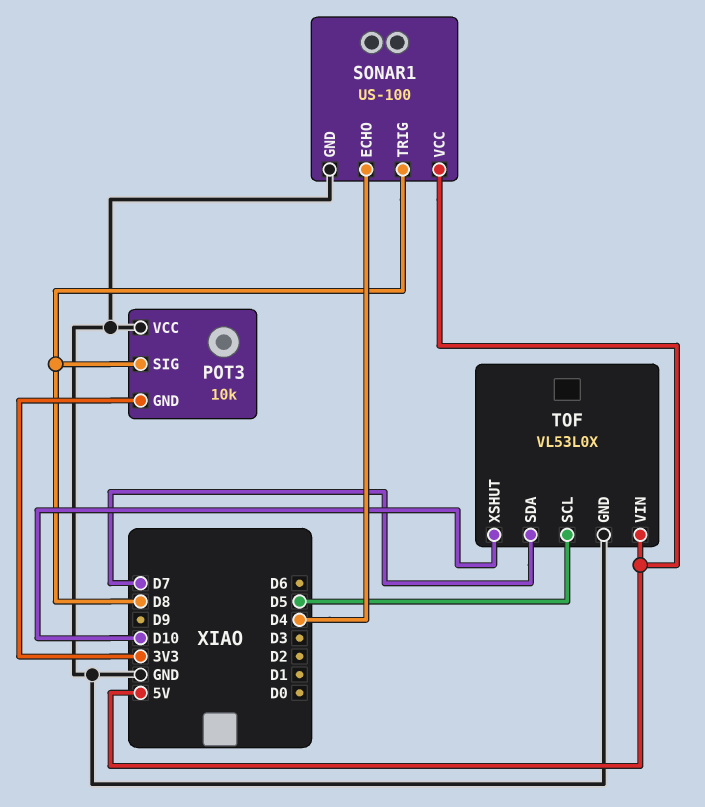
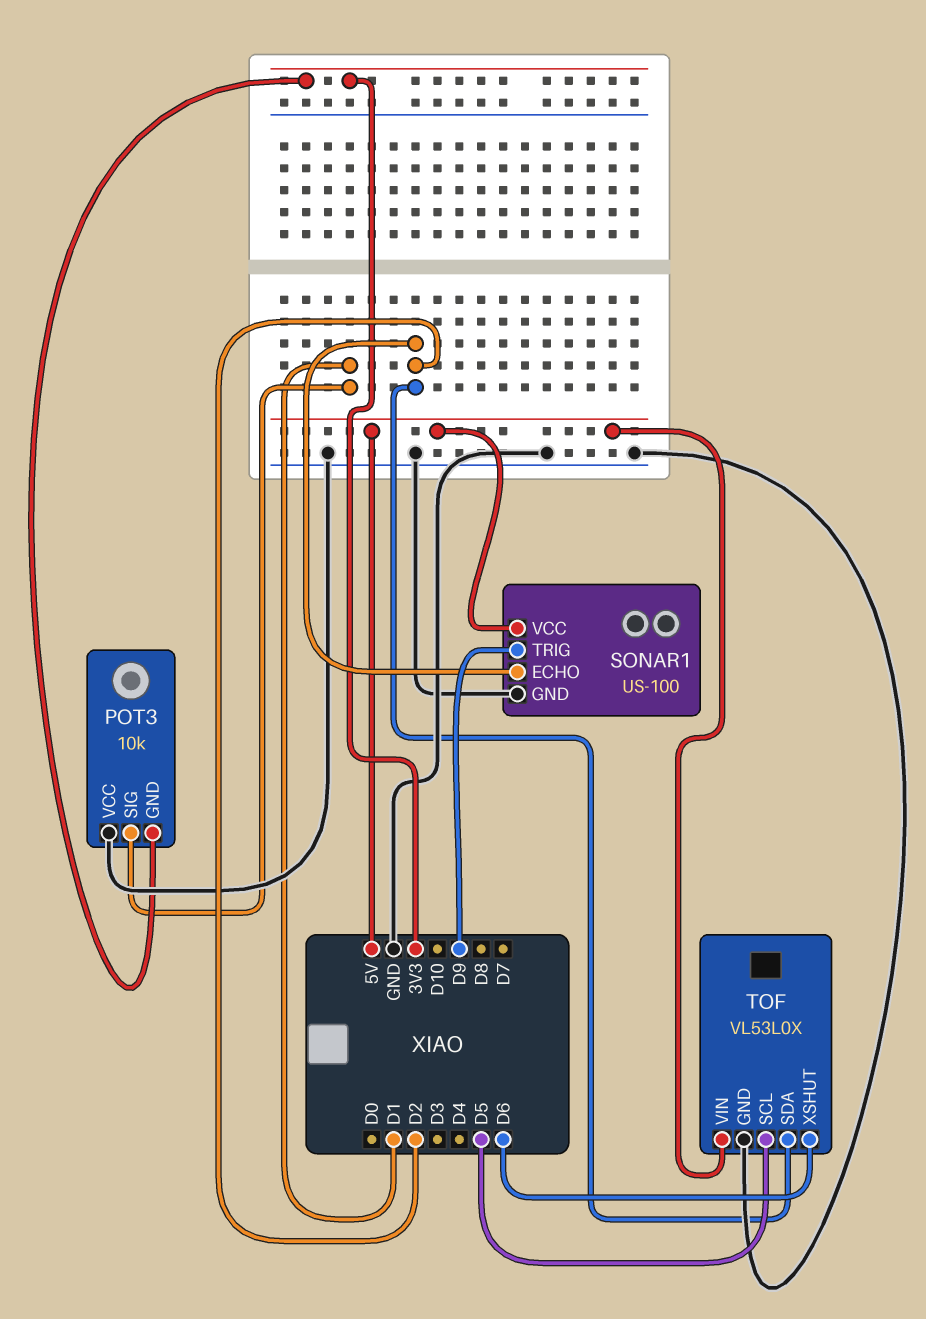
POT3 pin SIG: D8 -> D1
SONAR1 pin ECHO: D4 -> D2
SONAR1 pin TRIG: D8 -> D9
TOF pin SDA: D7 -> D2
TOF pin XSHUT: D10 -> D6

